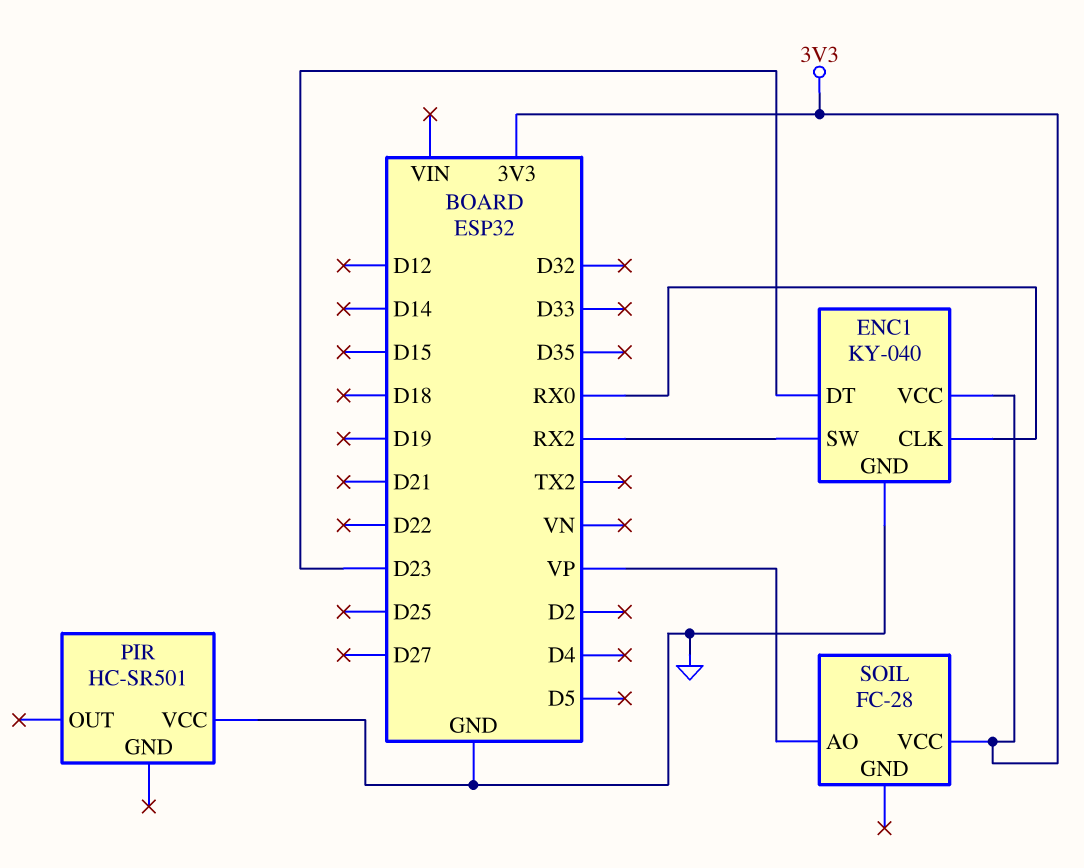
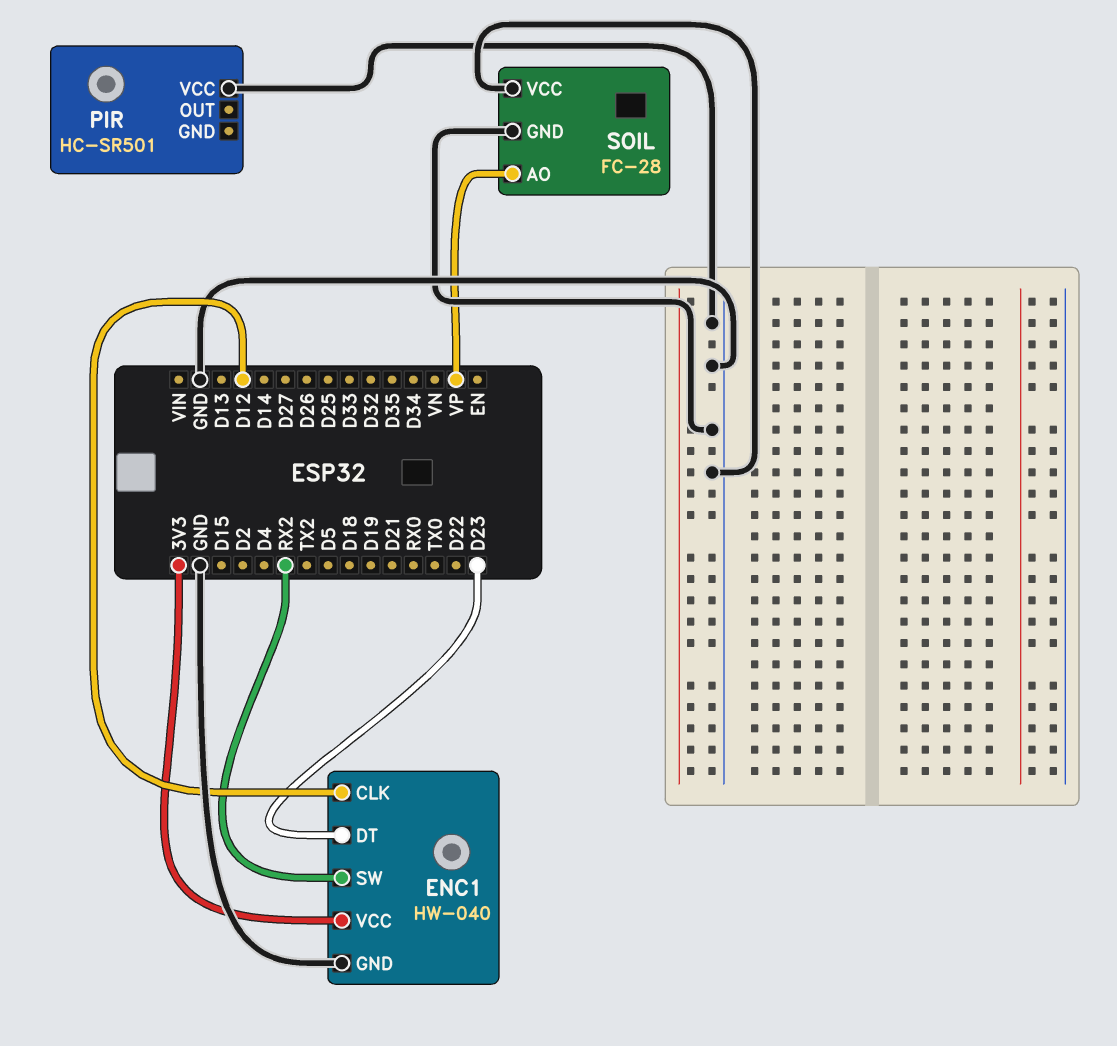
ENC1: KY-040 -> HW-040
ENC1 pin CLK: RX0 -> D12
SOIL pin GND: none -> GND
SOIL pin VCC: 3V3 -> GND

